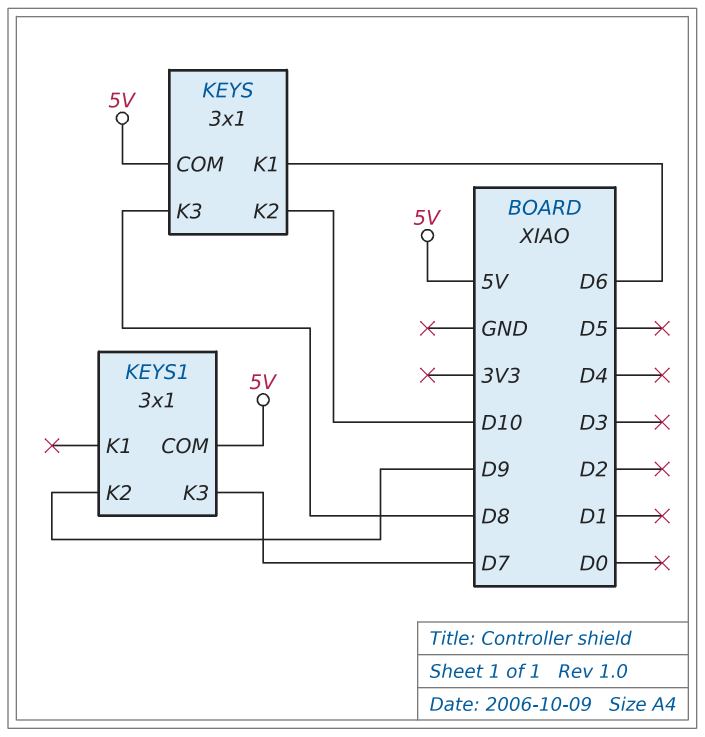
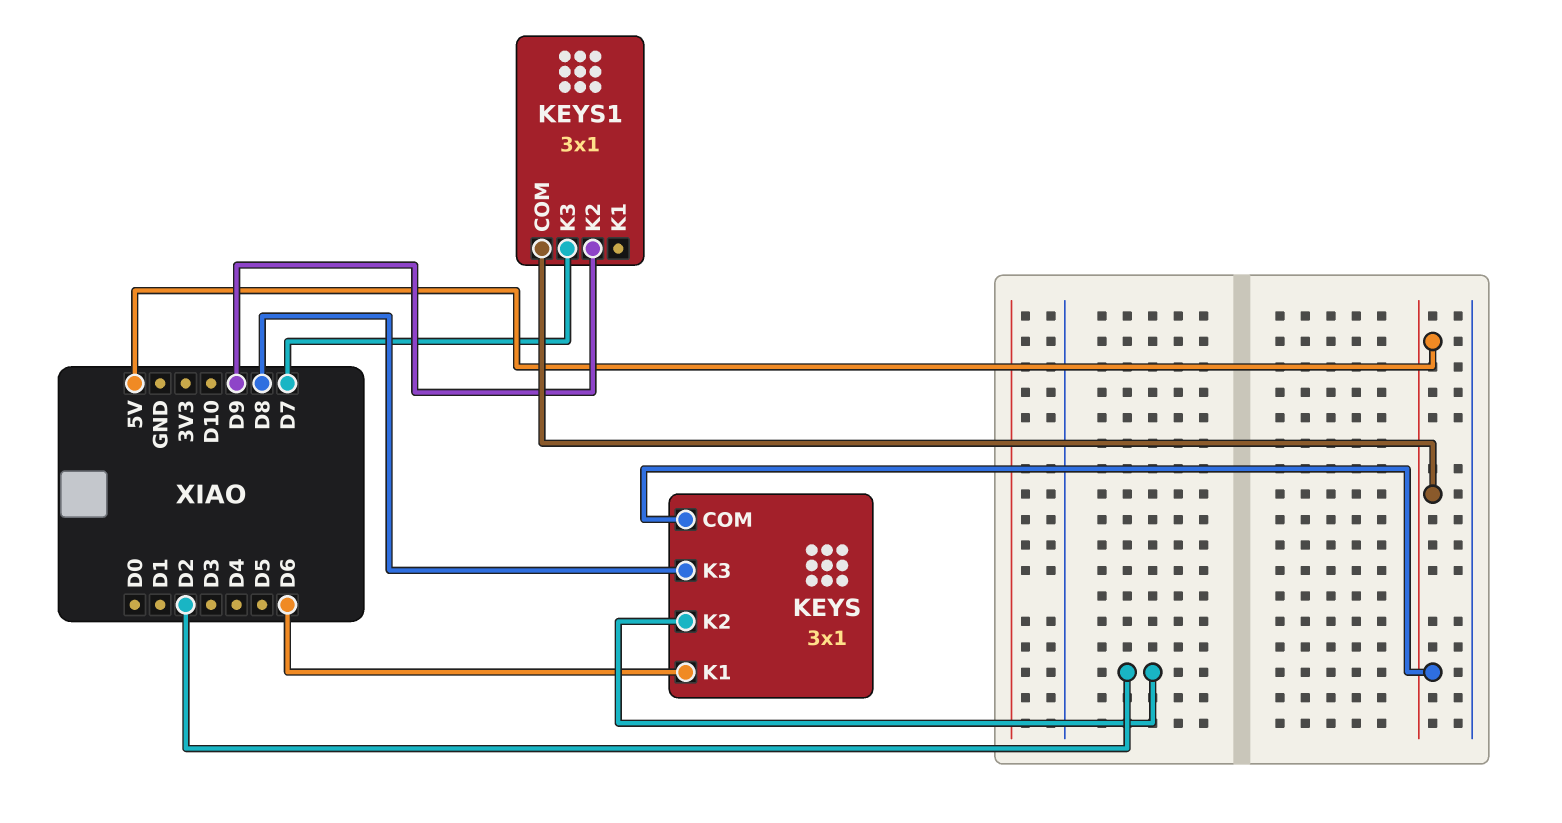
KEYS pin K2: D10 -> D2

